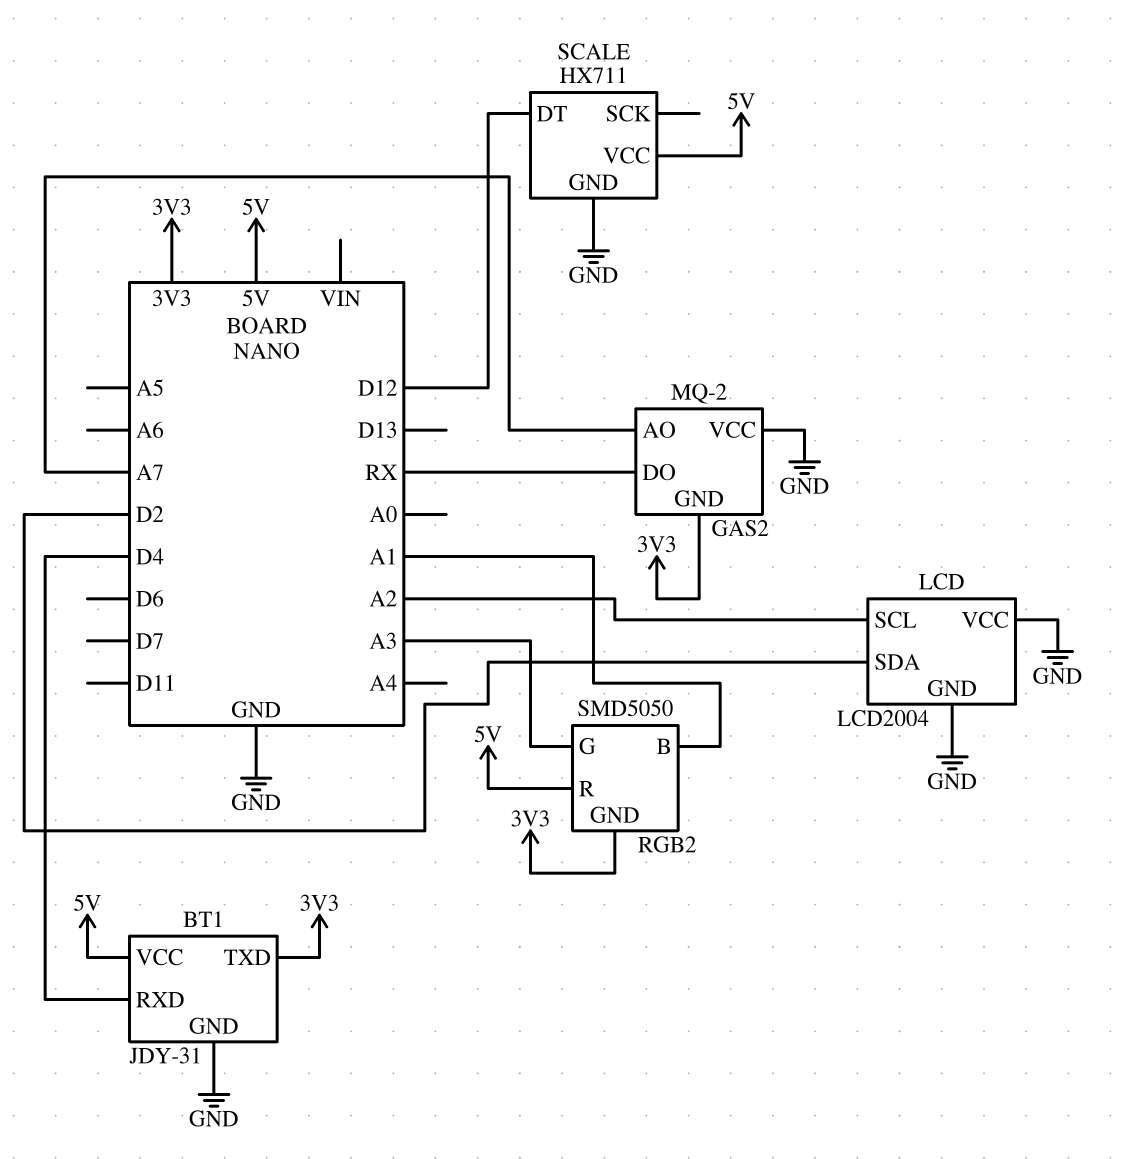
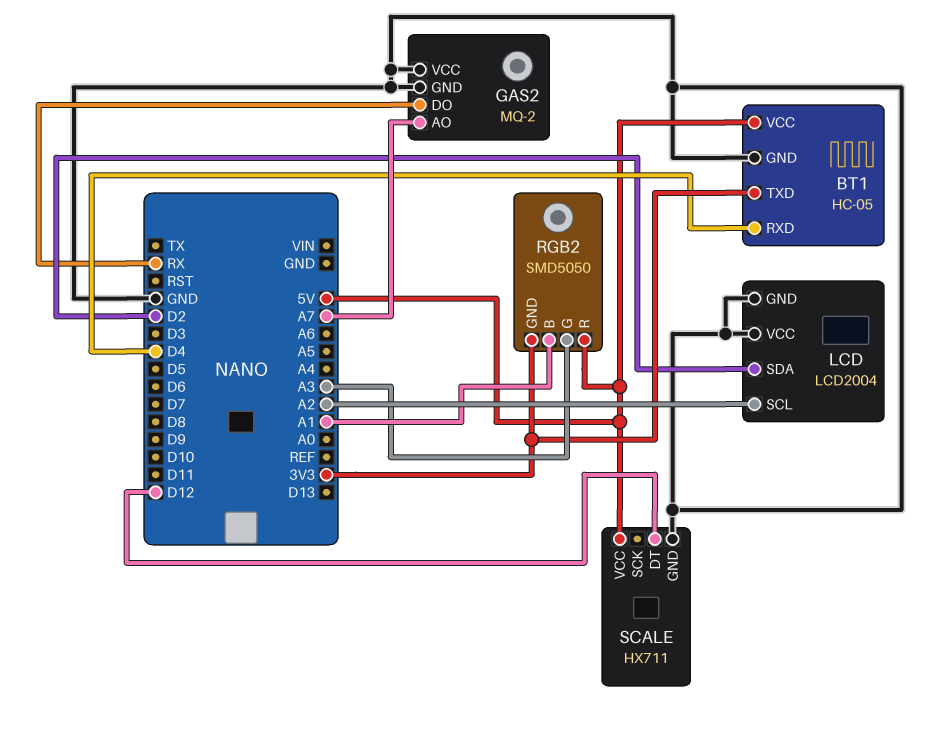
BT1: JDY-31 -> HC-05
GAS2 pin GND: 3V3 -> GND

